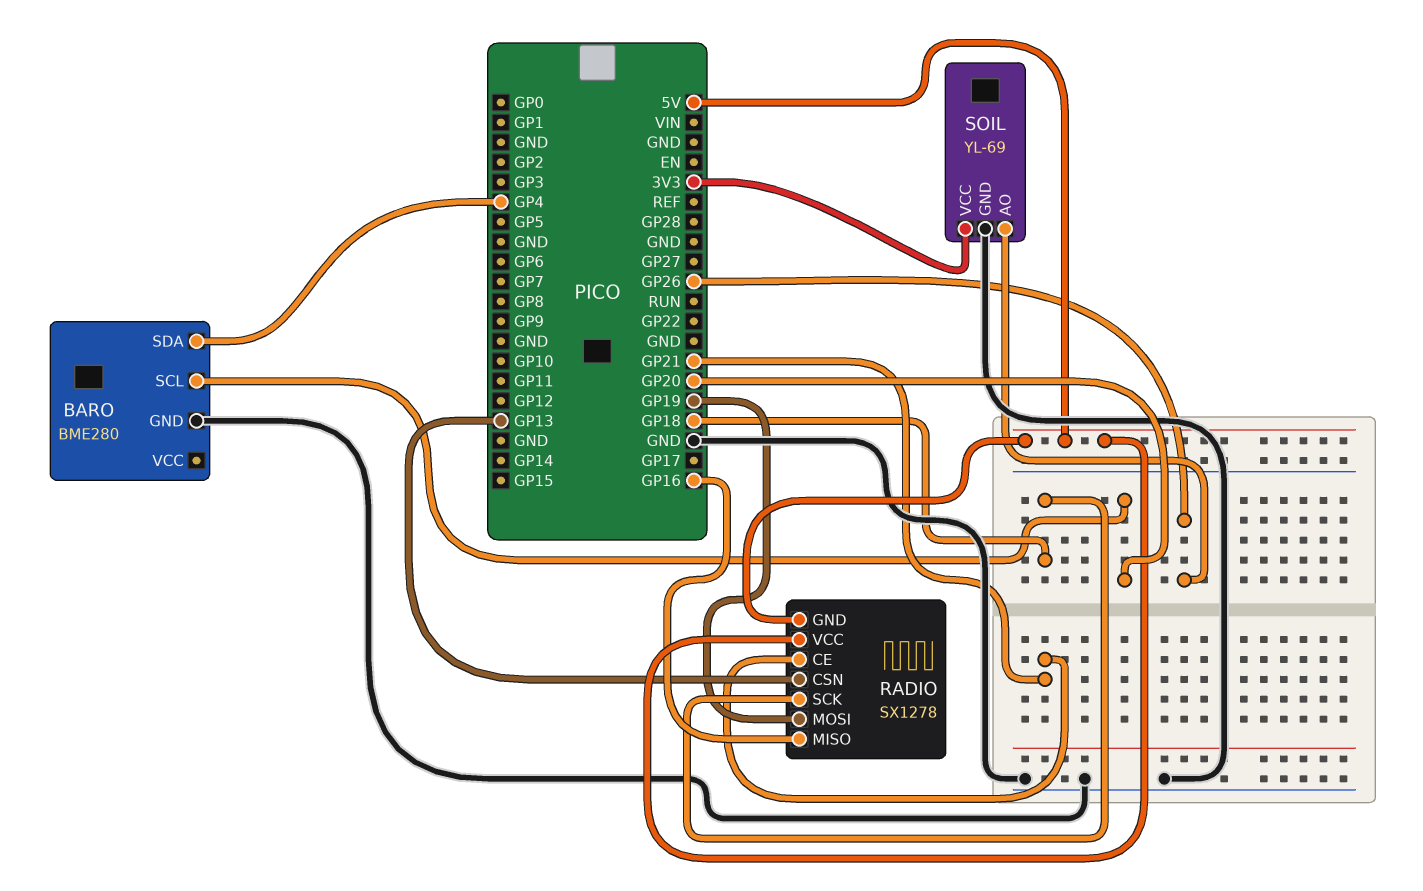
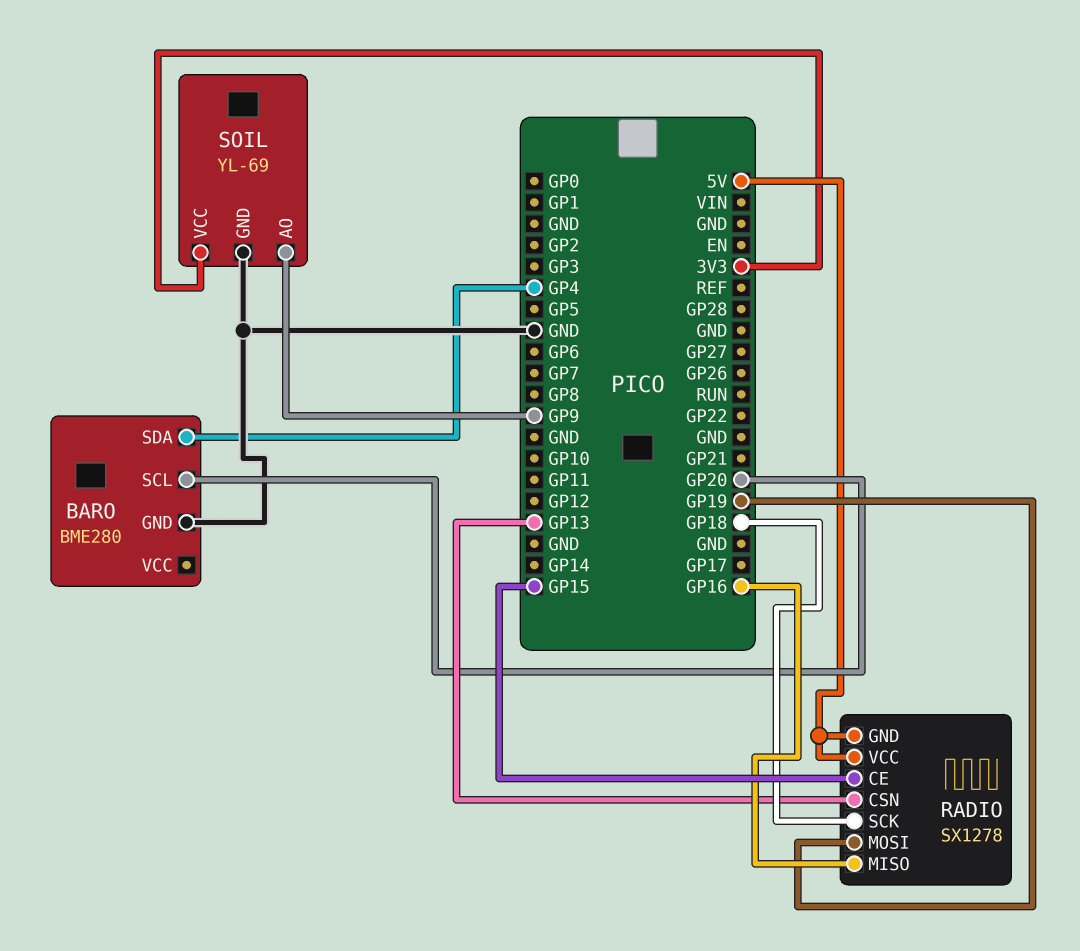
RADIO pin CE: GP21 -> GP15
SOIL pin AO: GP26 -> GP9

